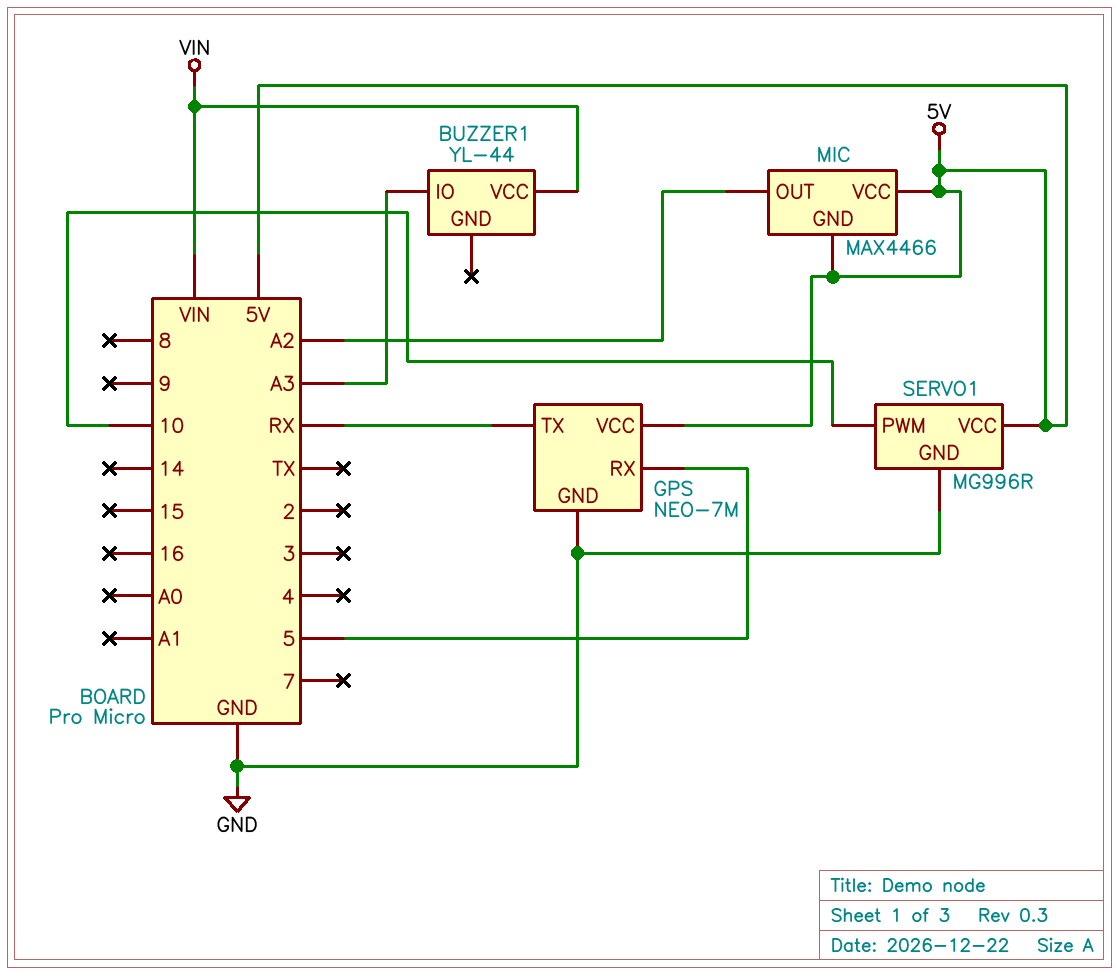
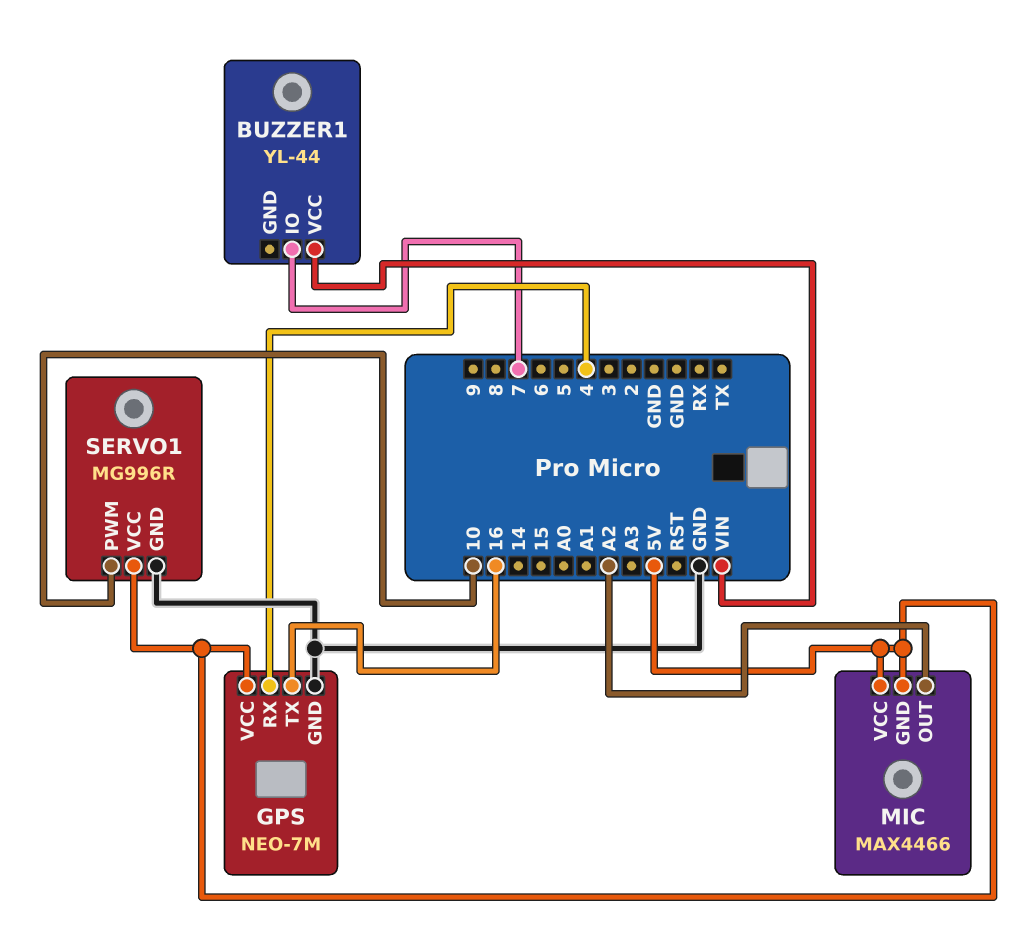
BUZZER1 pin IO: A3 -> 7
GPS pin RX: 5 -> 4
GPS pin TX: RX -> 16

